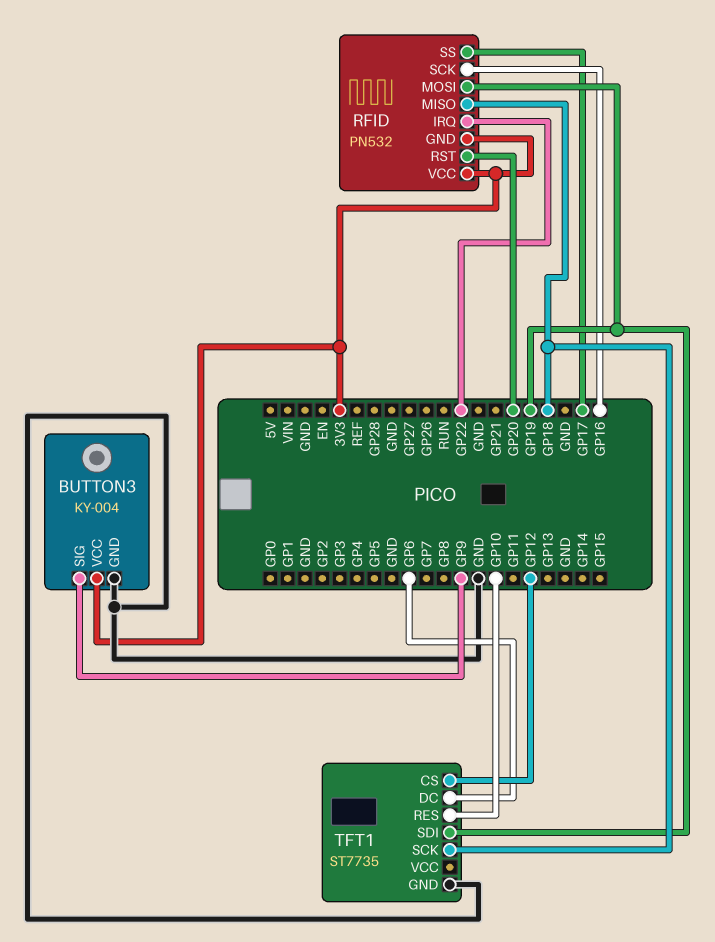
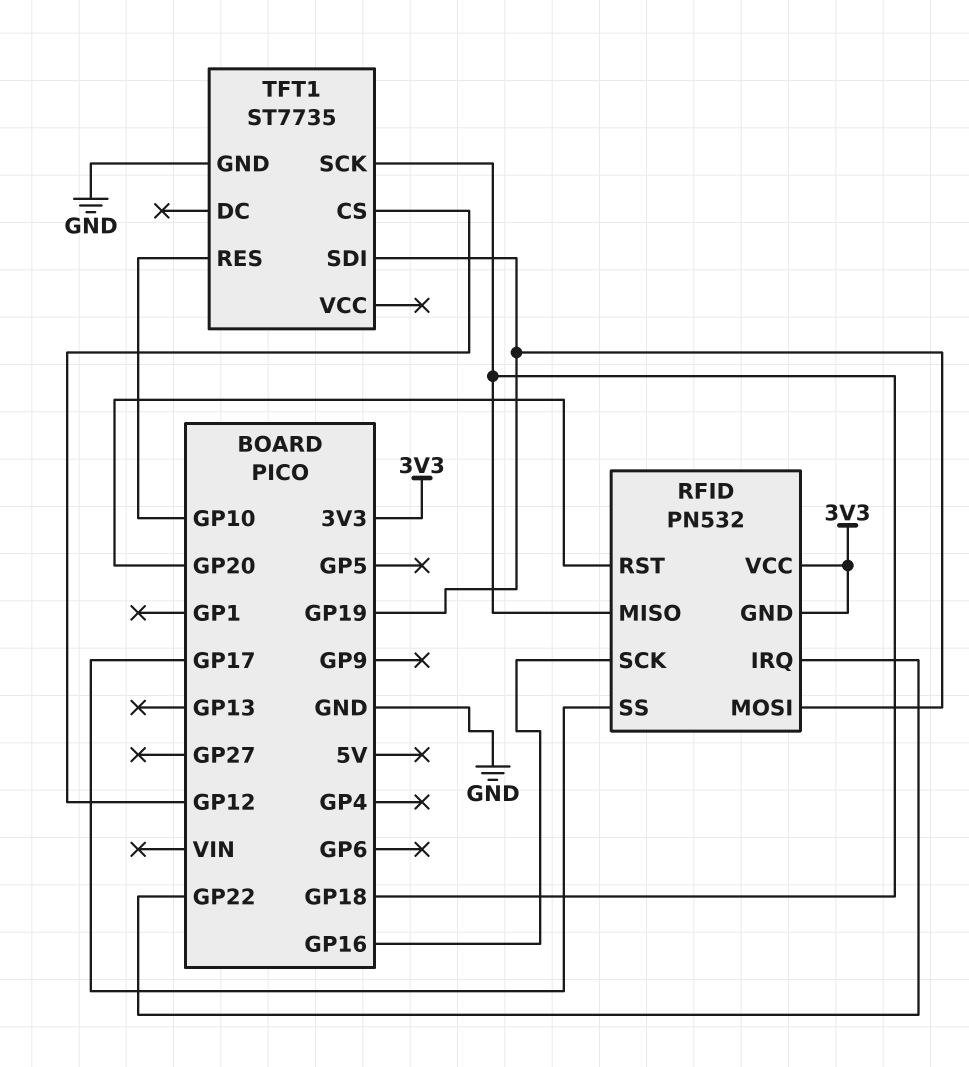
BUTTON3: KY-004 -> none
BUTTON3 pin GND: GND -> none
BUTTON3 pin SIG: GP9 -> none
BUTTON3 pin VCC: 3V3 -> none
TFT1 pin DC: GP6 -> none

